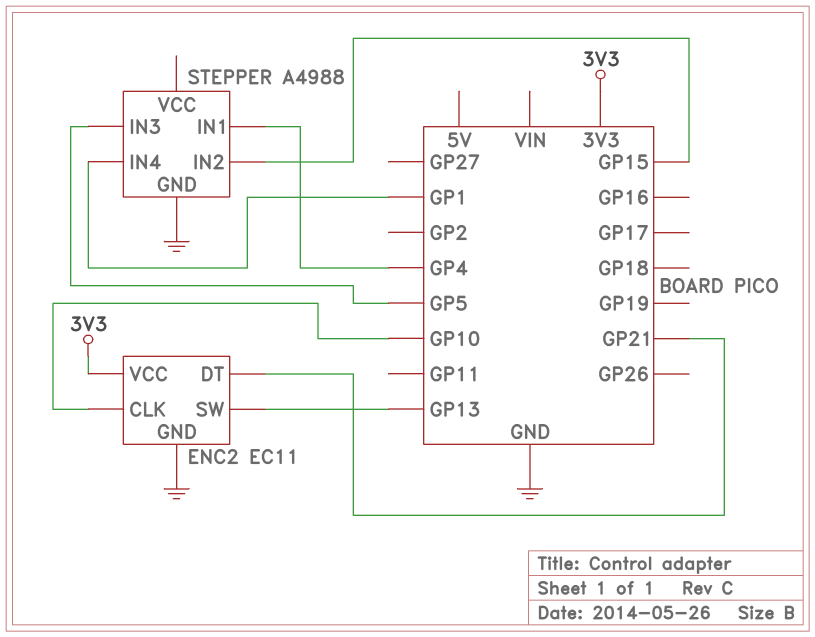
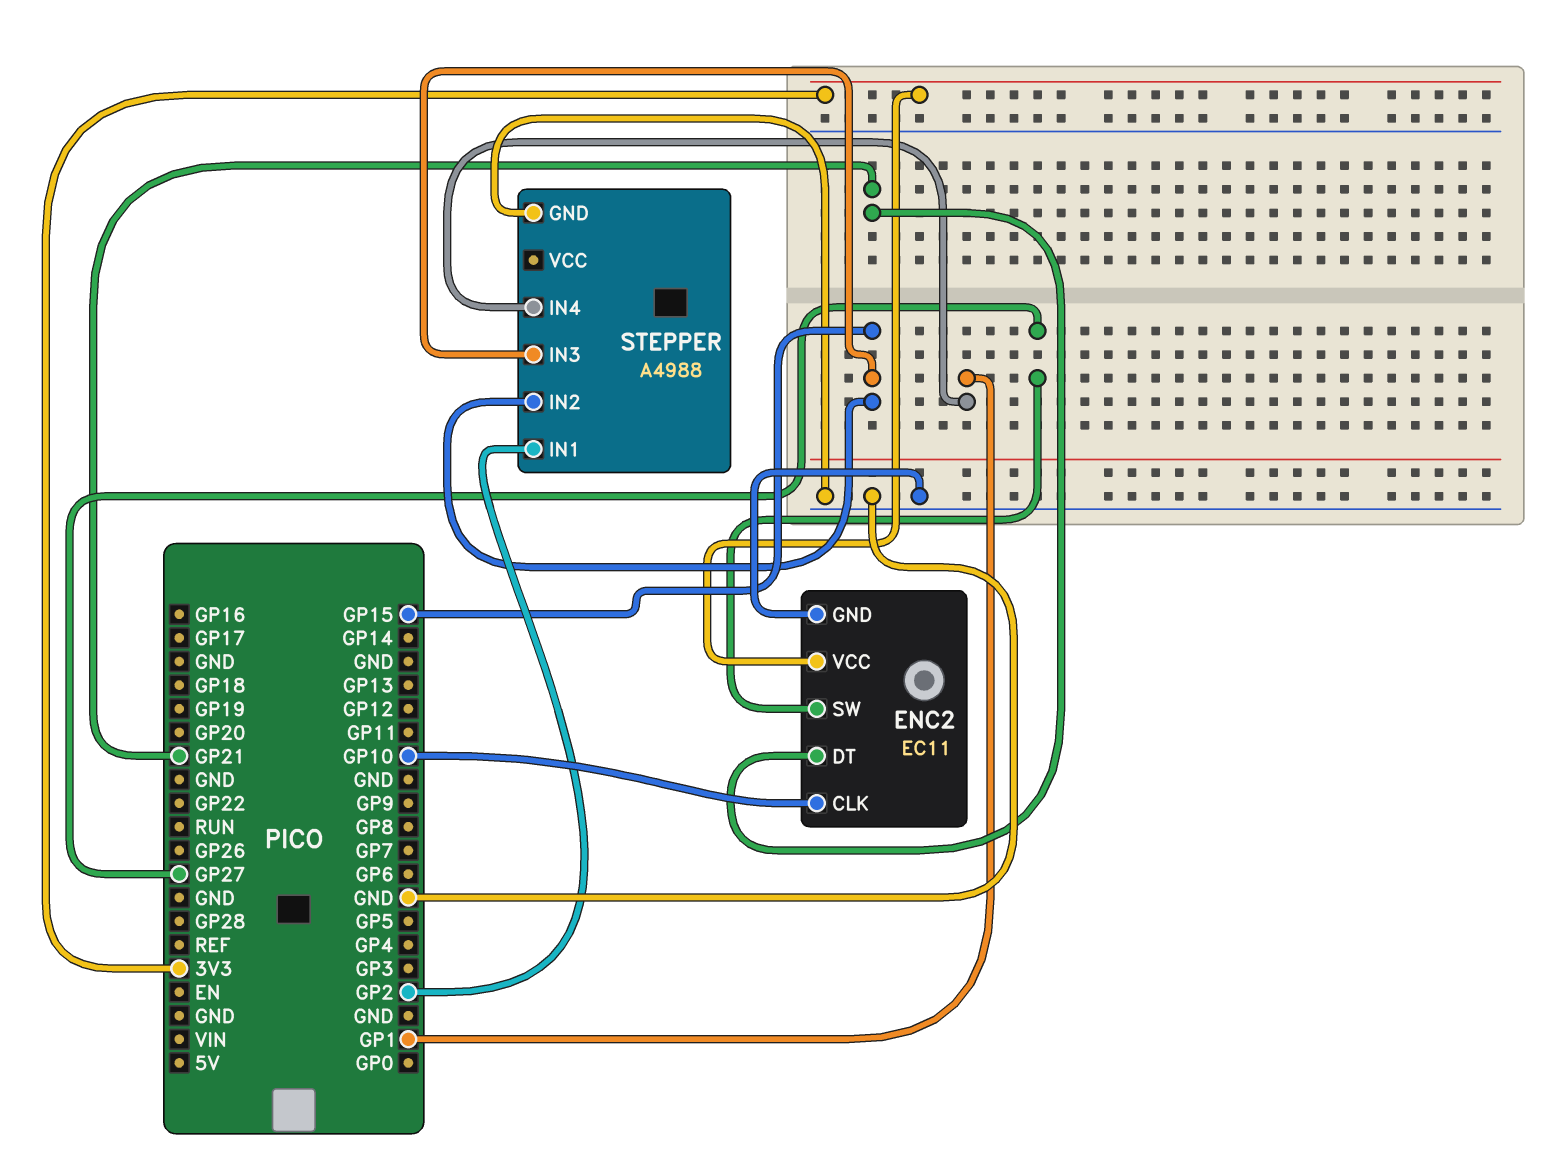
ENC2 pin SW: GP13 -> GP27
STEPPER pin IN1: GP4 -> GP2
STEPPER pin IN3: GP5 -> GP15

